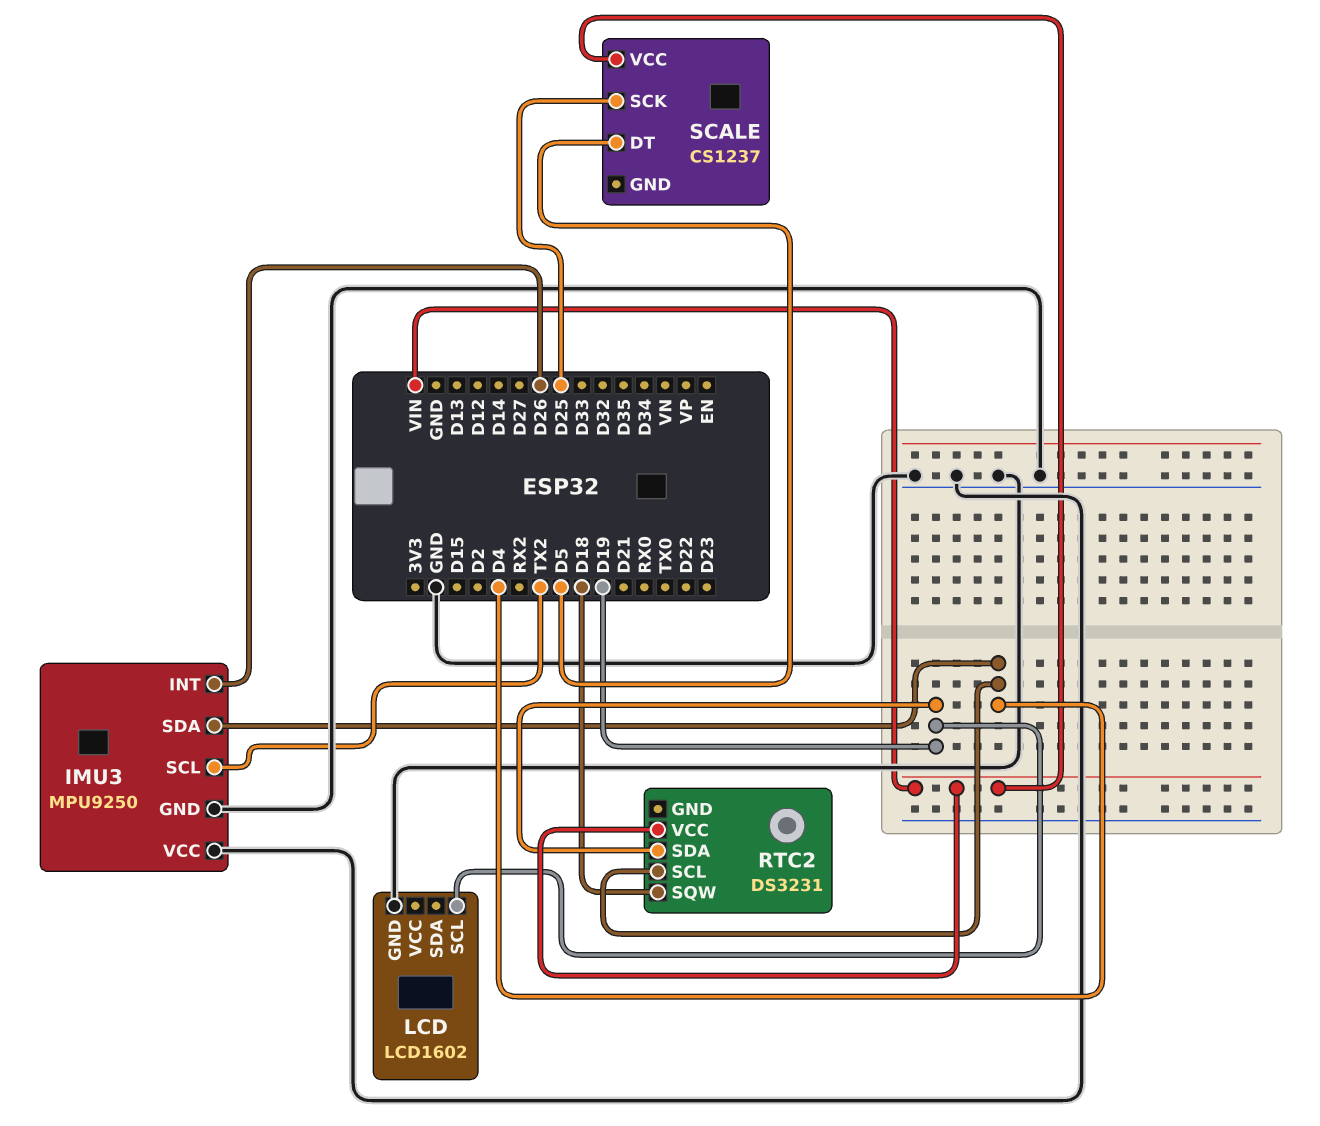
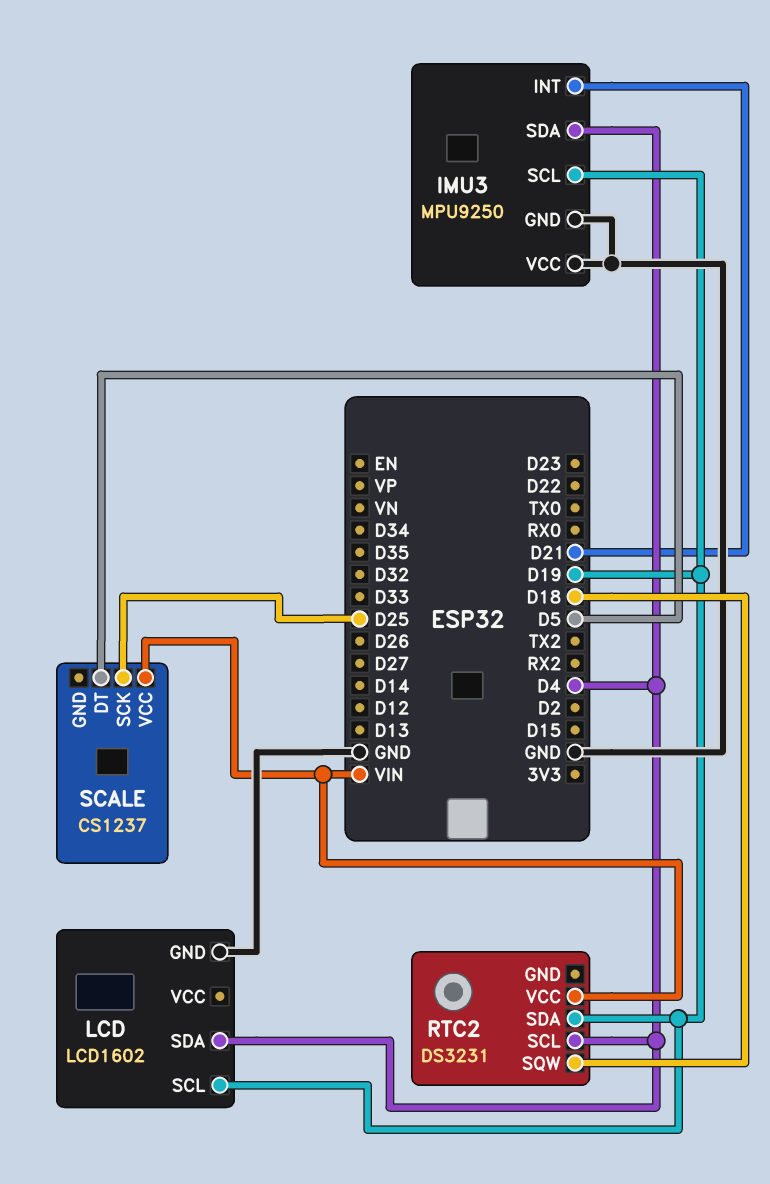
IMU3 pin INT: D26 -> D21
IMU3 pin SCL: TX2 -> D19
LCD pin SDA: none -> D4

